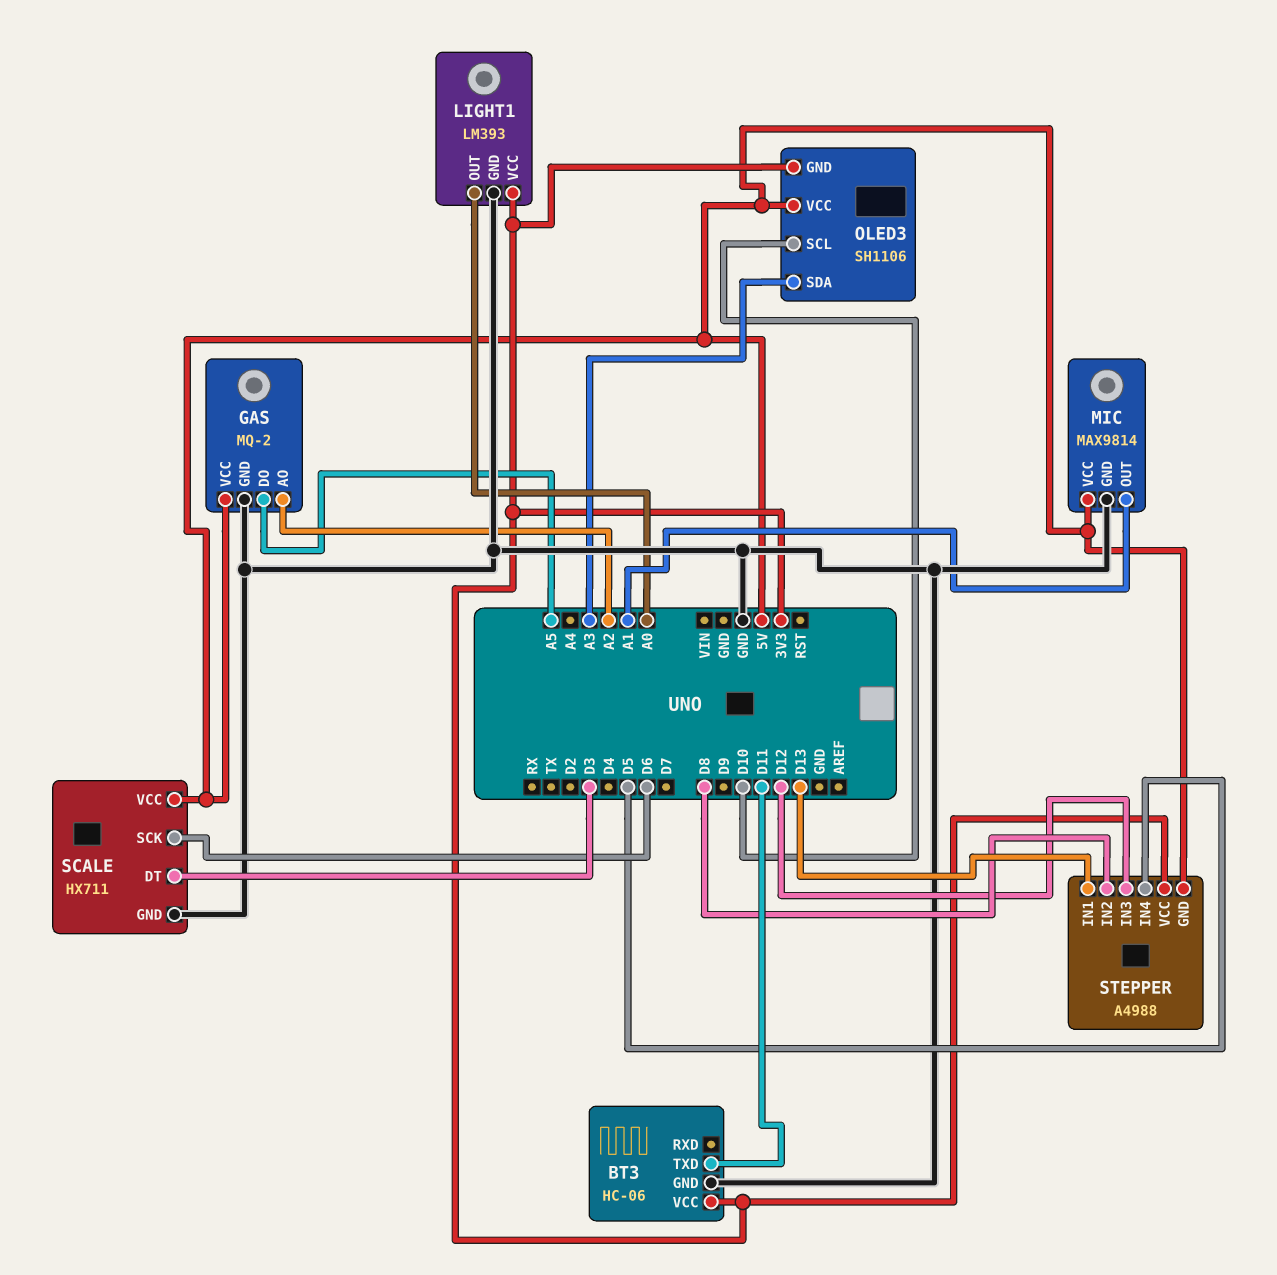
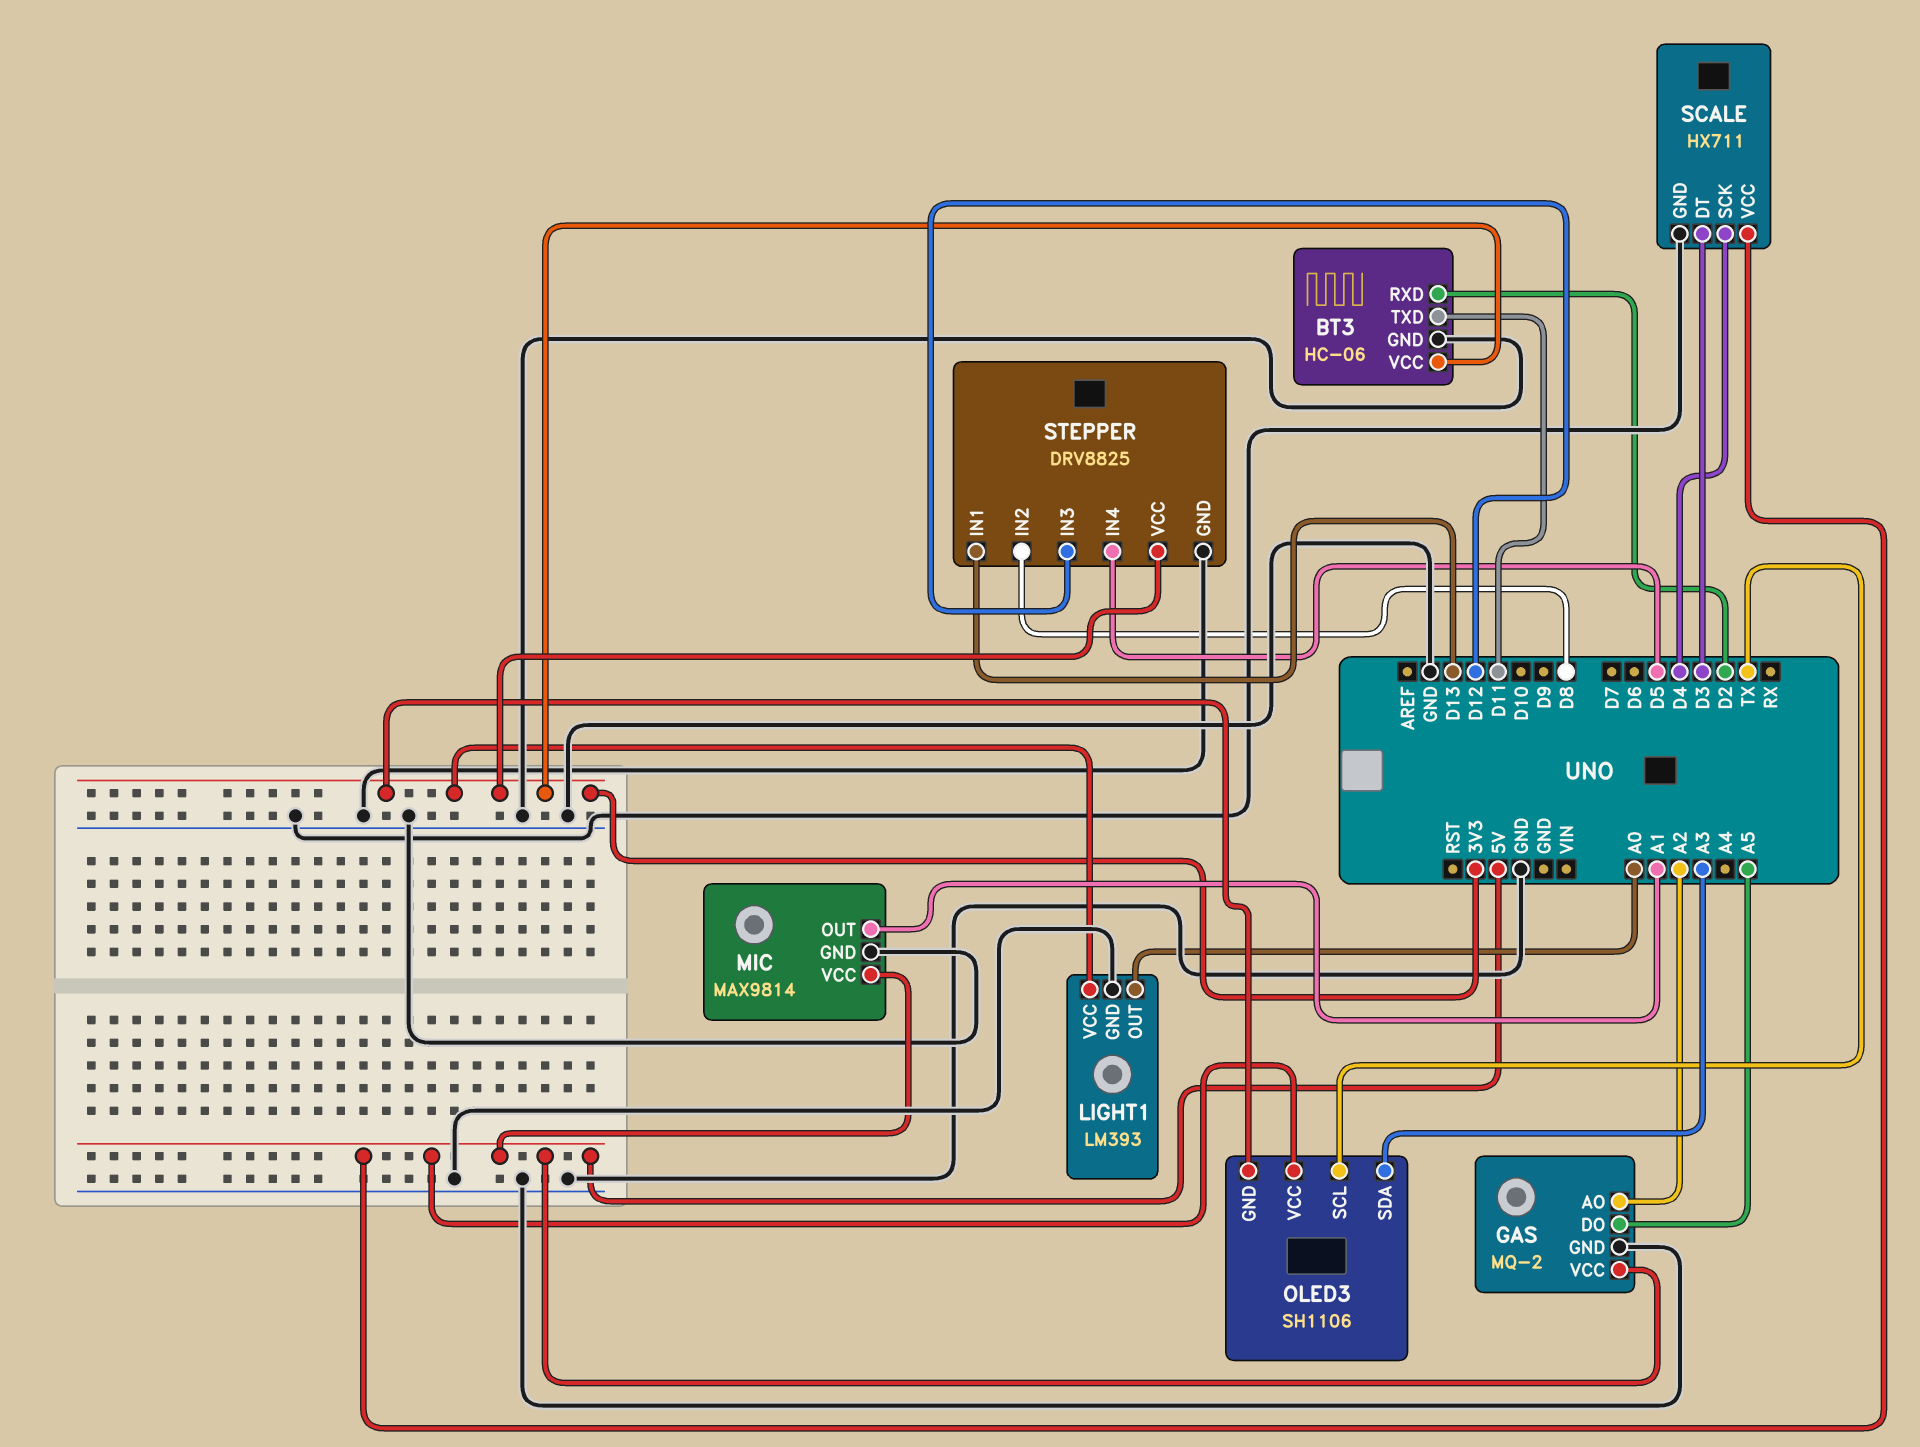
BT3 pin RXD: none -> D2
OLED3 pin SCL: D10 -> TX
SCALE pin SCK: D6 -> D4
STEPPER: A4988 -> DRV8825
STEPPER pin GND: 5V -> GND

